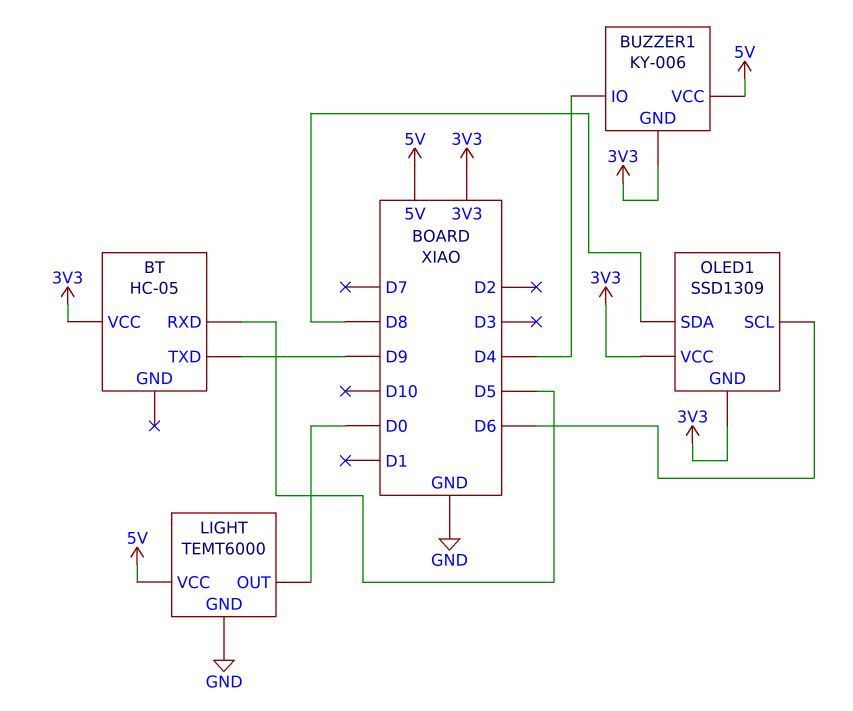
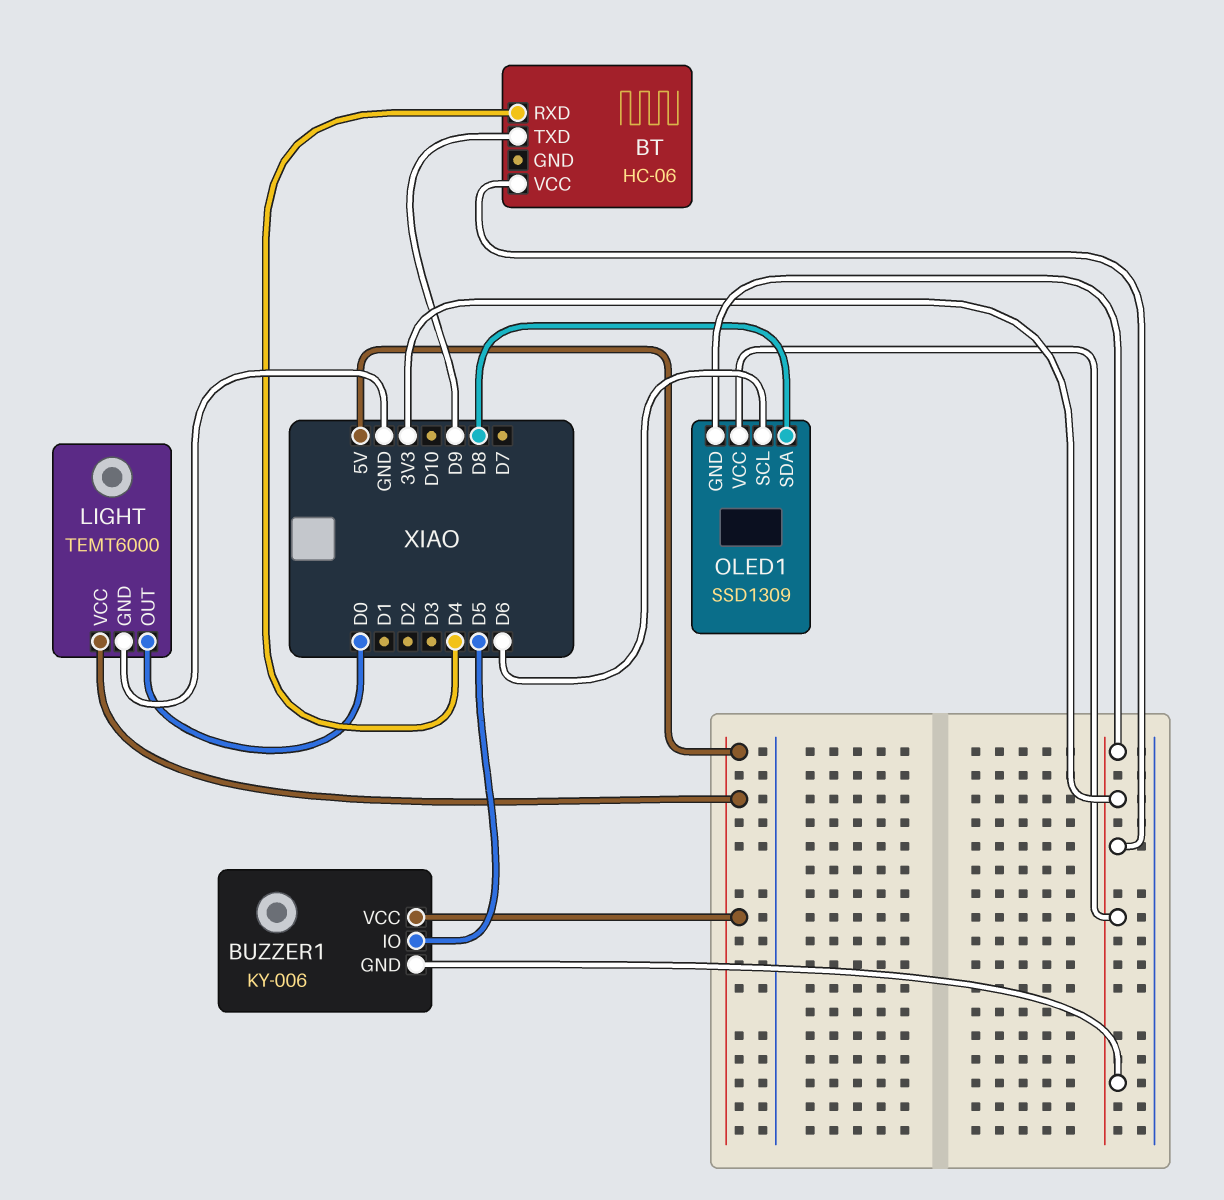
BT: HC-05 -> HC-06
BT pin RXD: D5 -> D4
BUZZER1 pin IO: D4 -> D5

